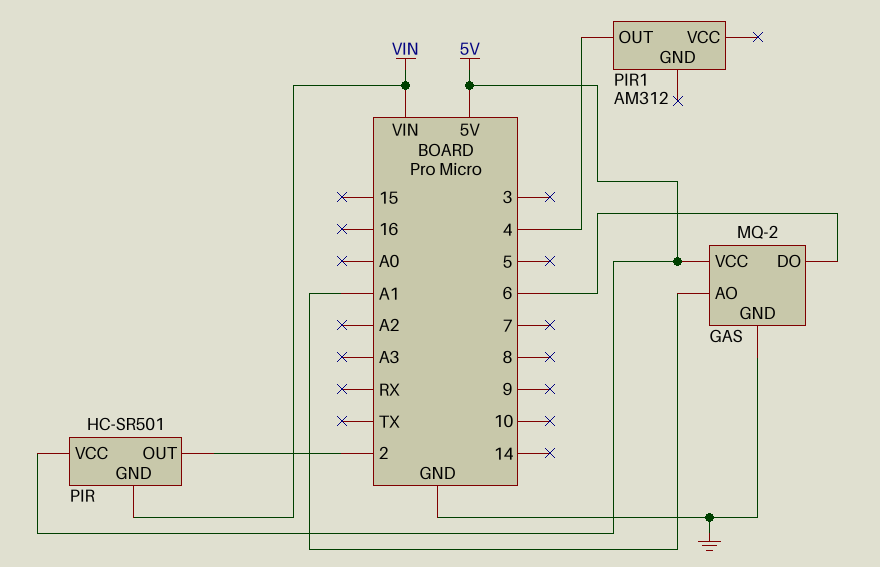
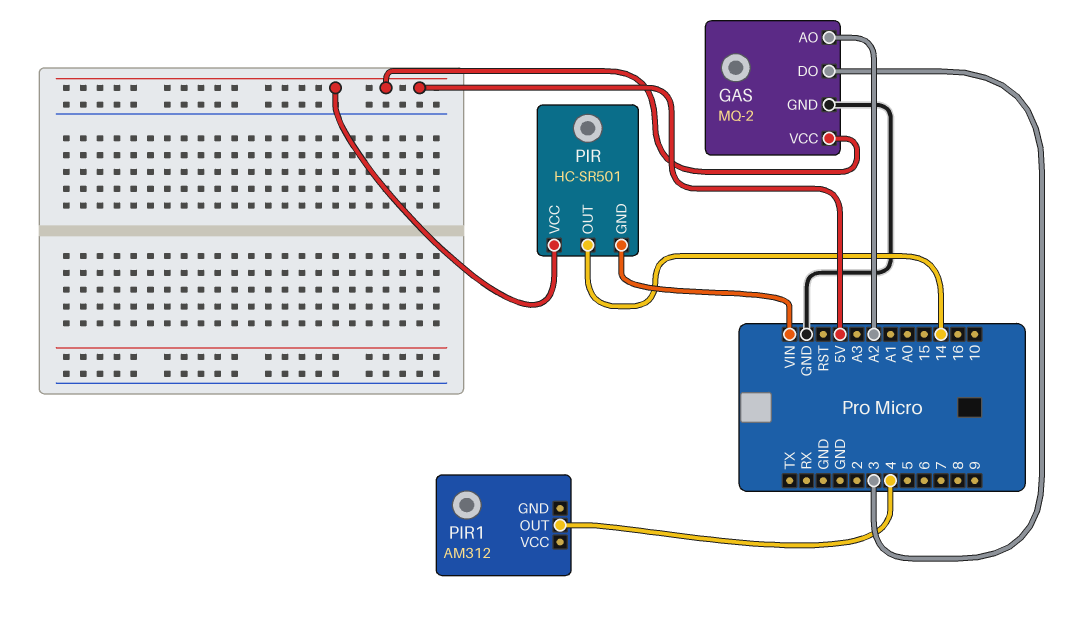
GAS pin AO: A1 -> A2
GAS pin DO: 6 -> 3
PIR pin OUT: 2 -> 14

